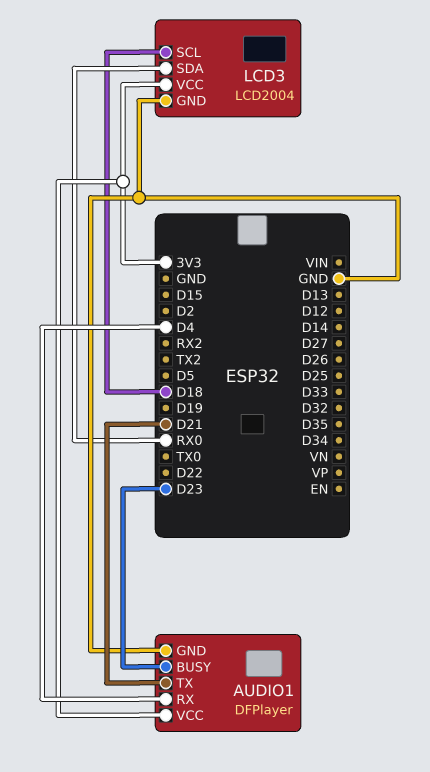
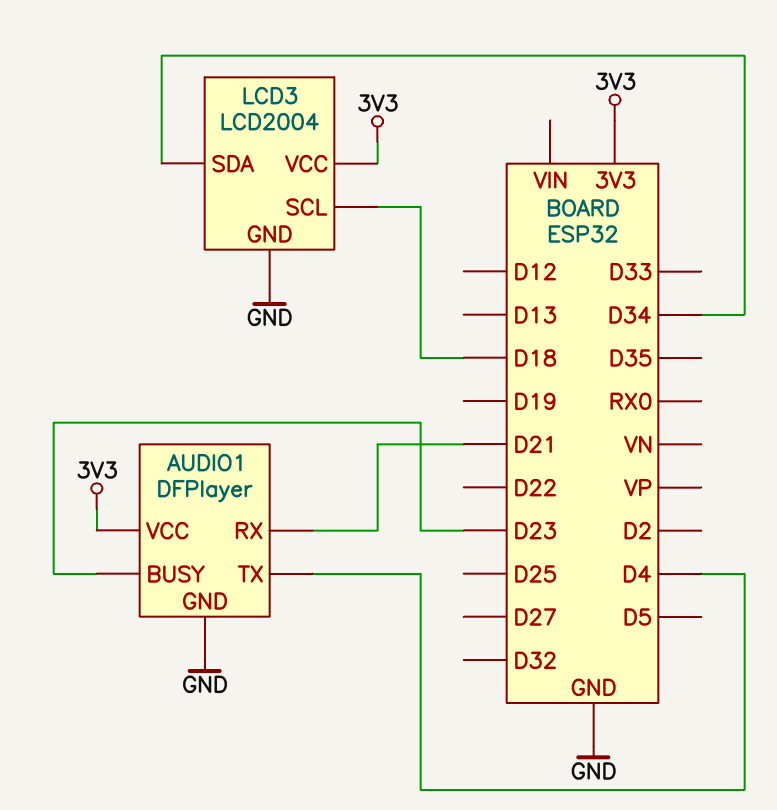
AUDIO1 pin RX: D4 -> D21
AUDIO1 pin TX: D21 -> D4
LCD3 pin SDA: RX0 -> D34

